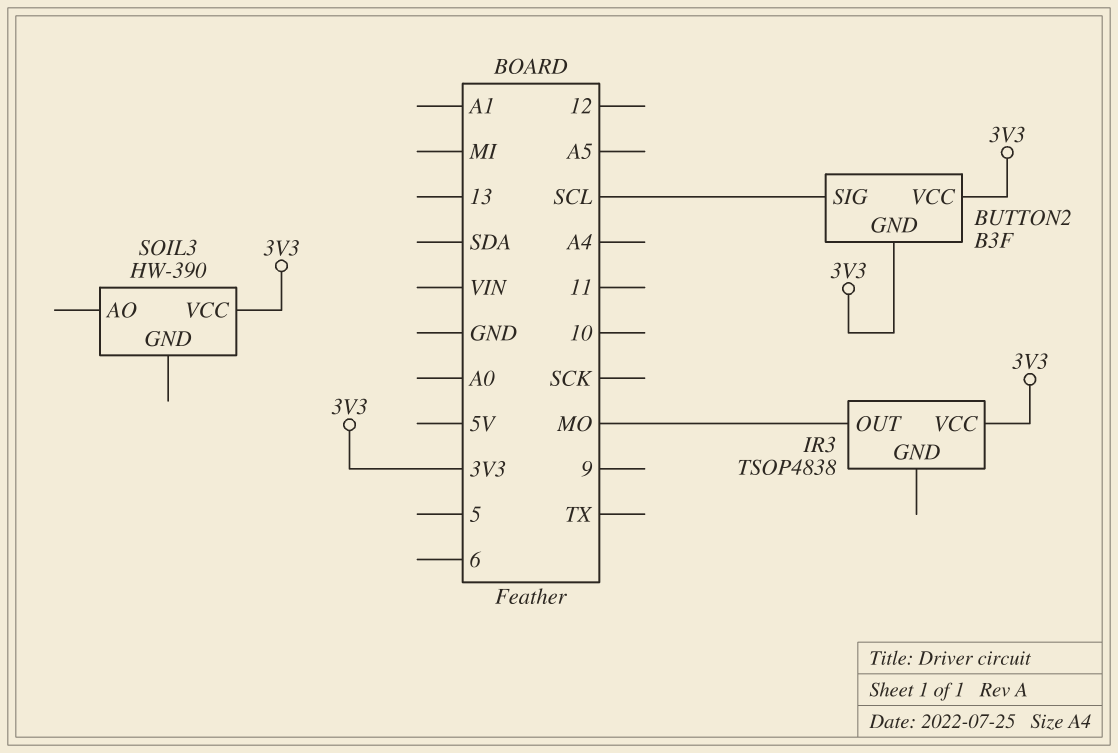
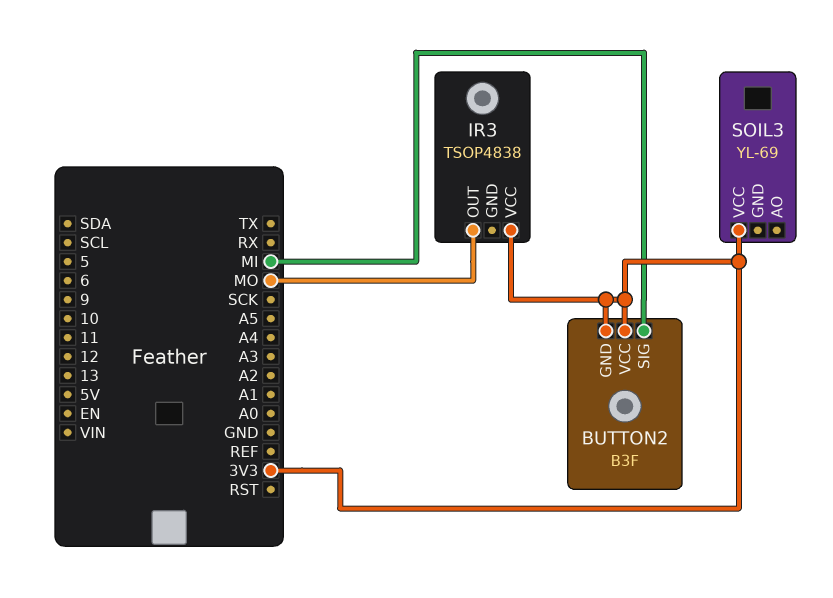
BUTTON2 pin SIG: SCL -> MI
SOIL3: HW-390 -> YL-69

